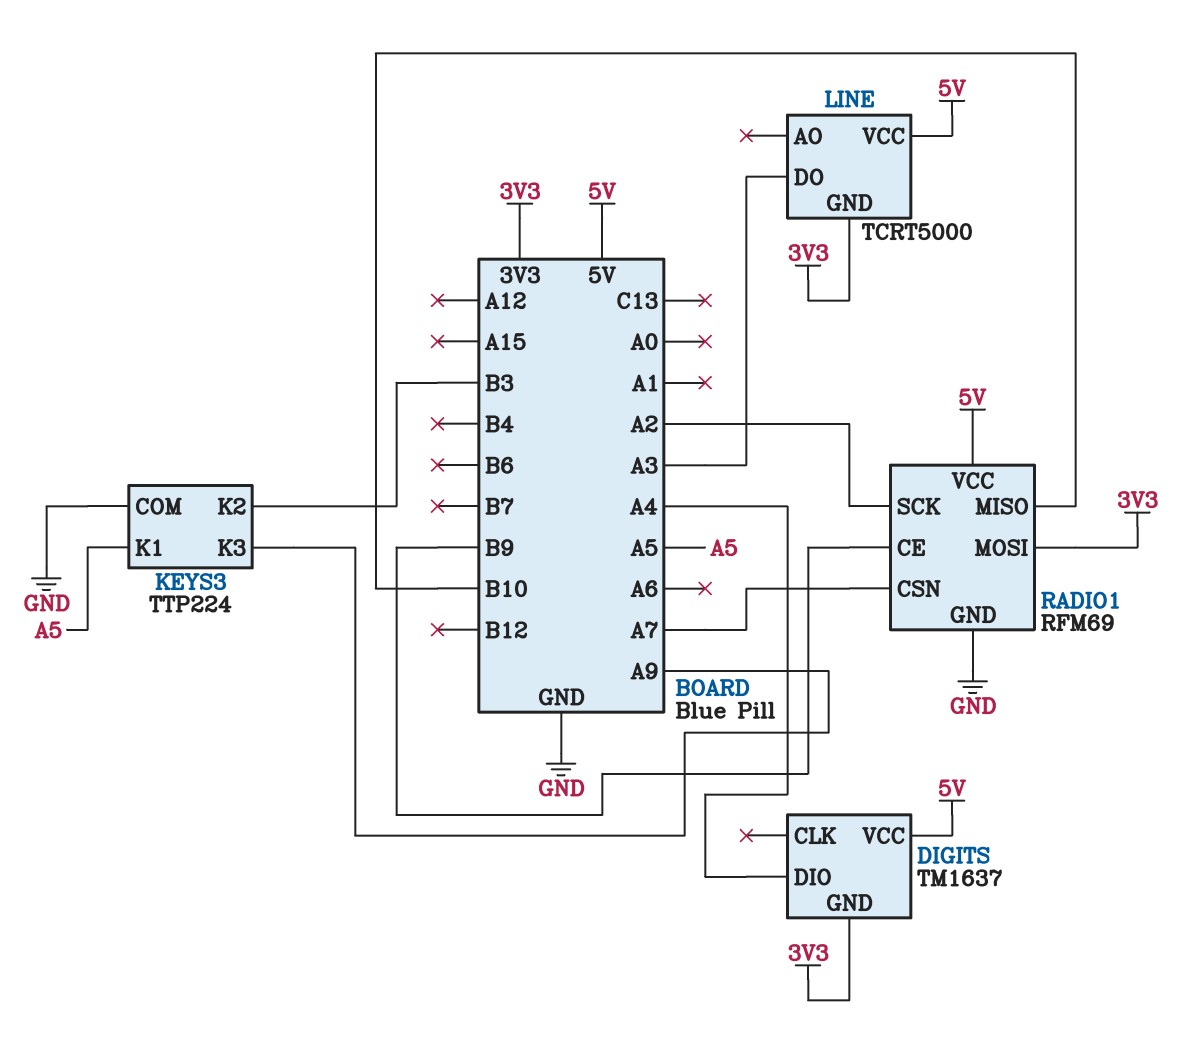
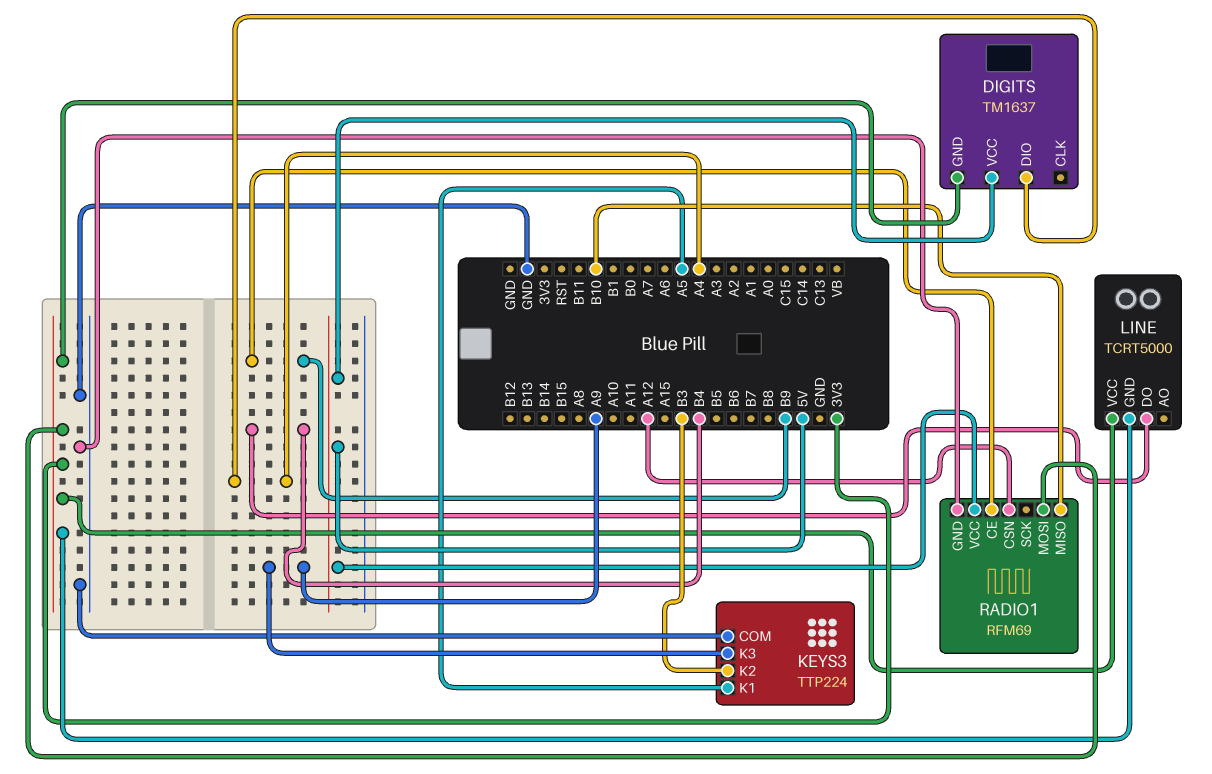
LINE pin DO: A3 -> B4
LINE pin VCC: 5V -> 3V3
RADIO1 pin CSN: A7 -> A12
RADIO1 pin SCK: A2 -> none

